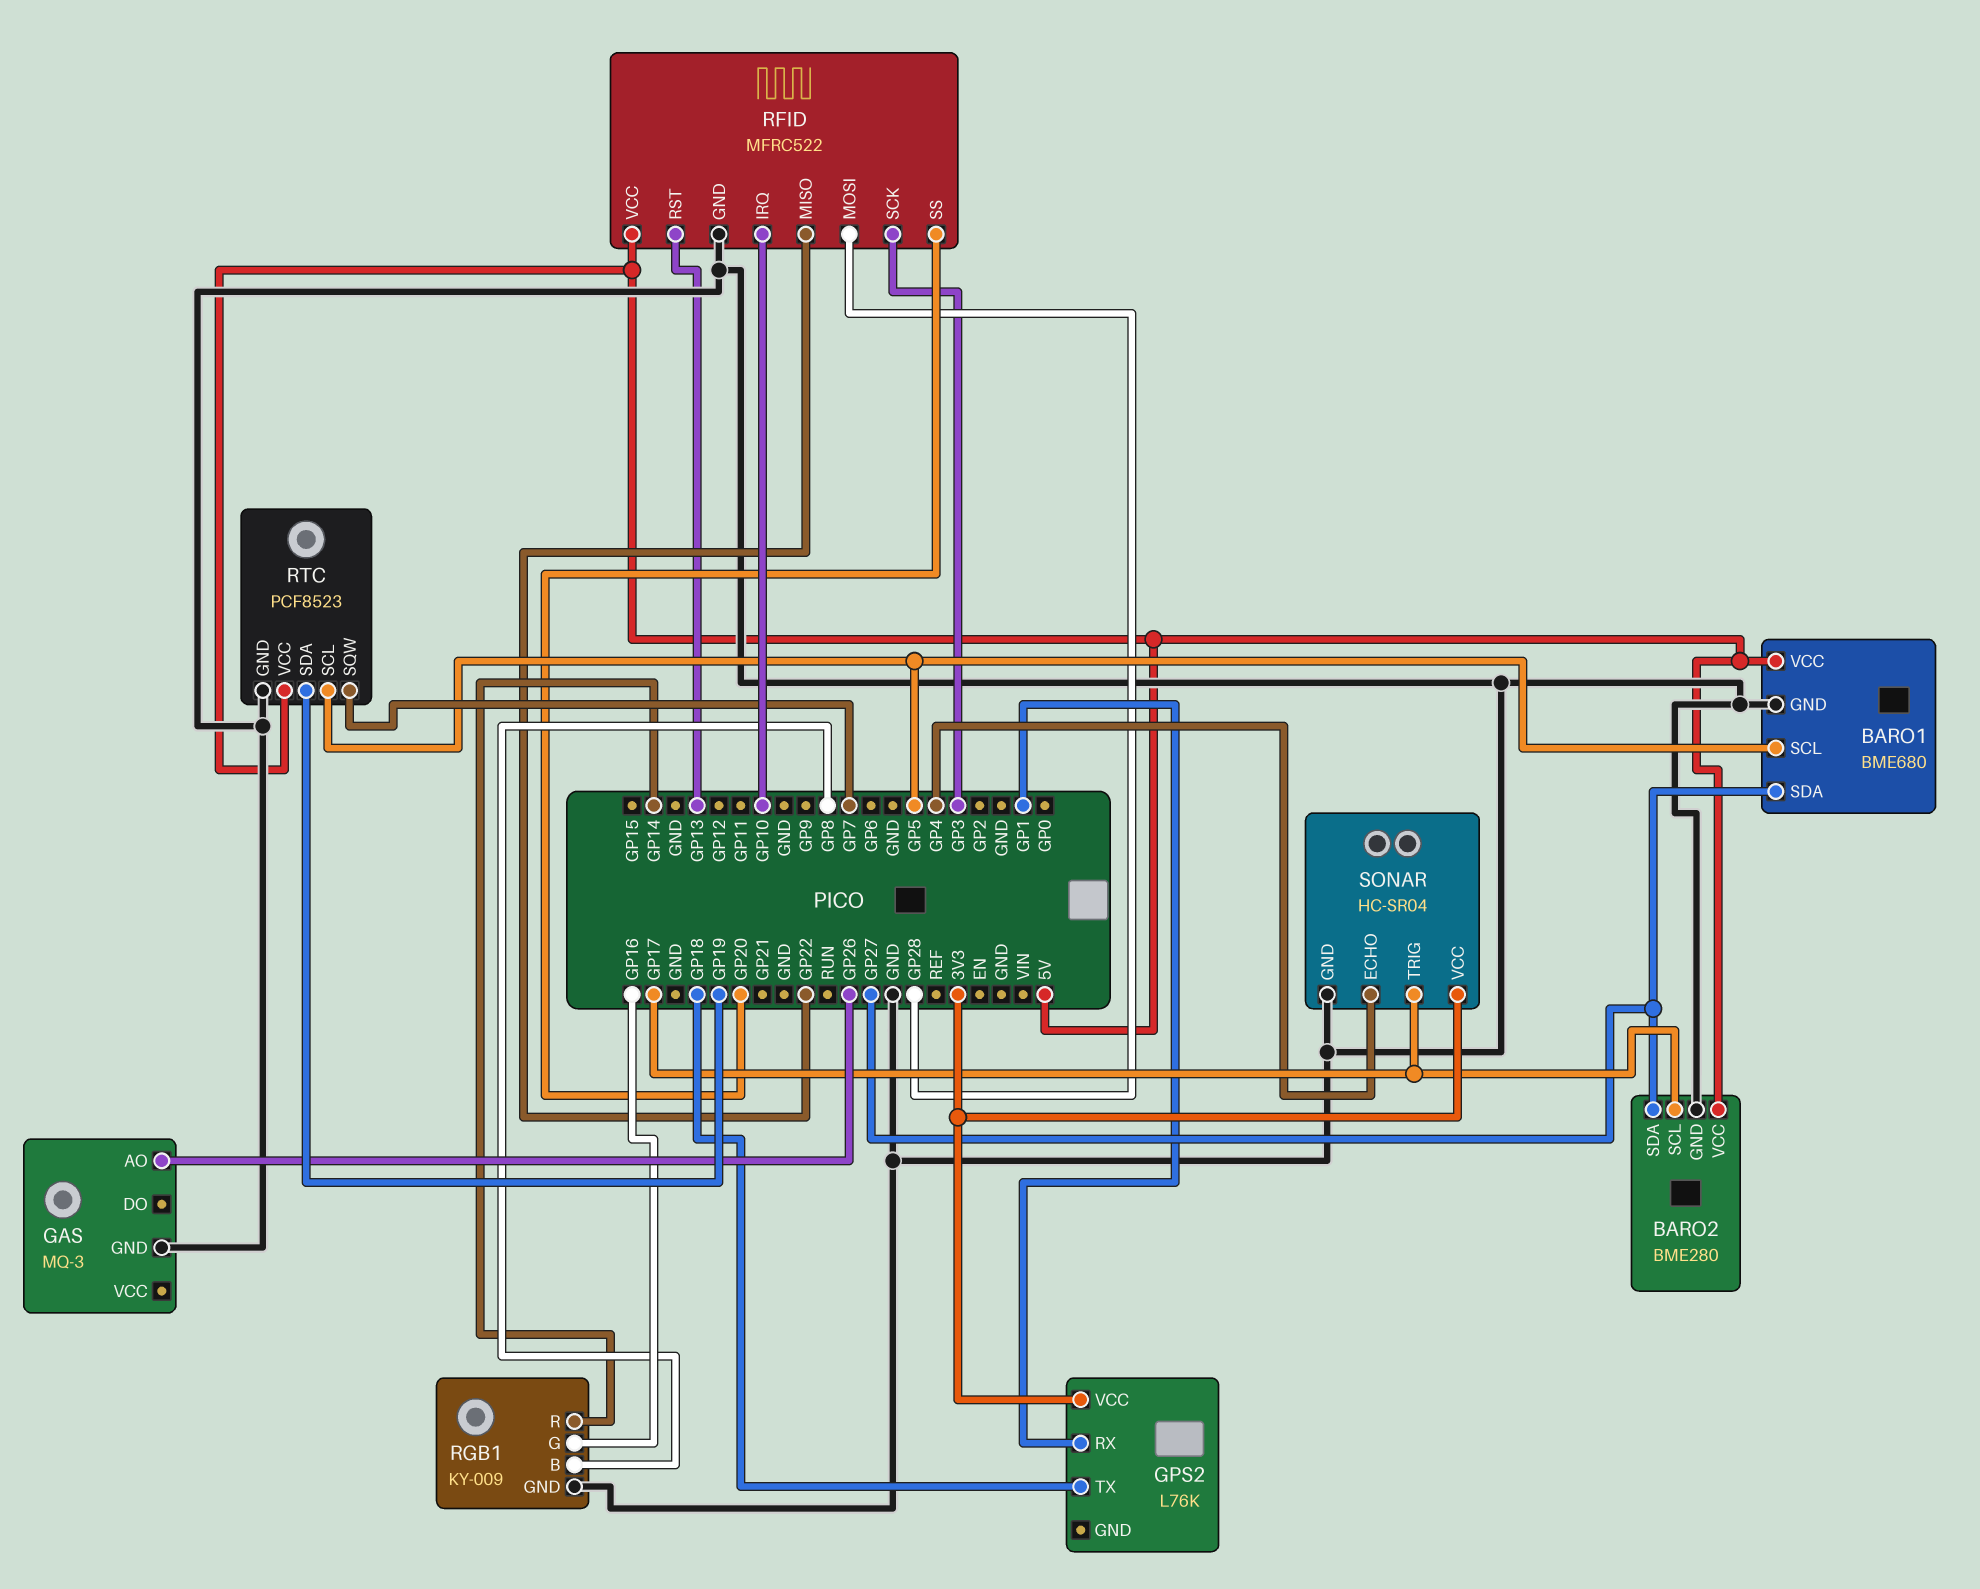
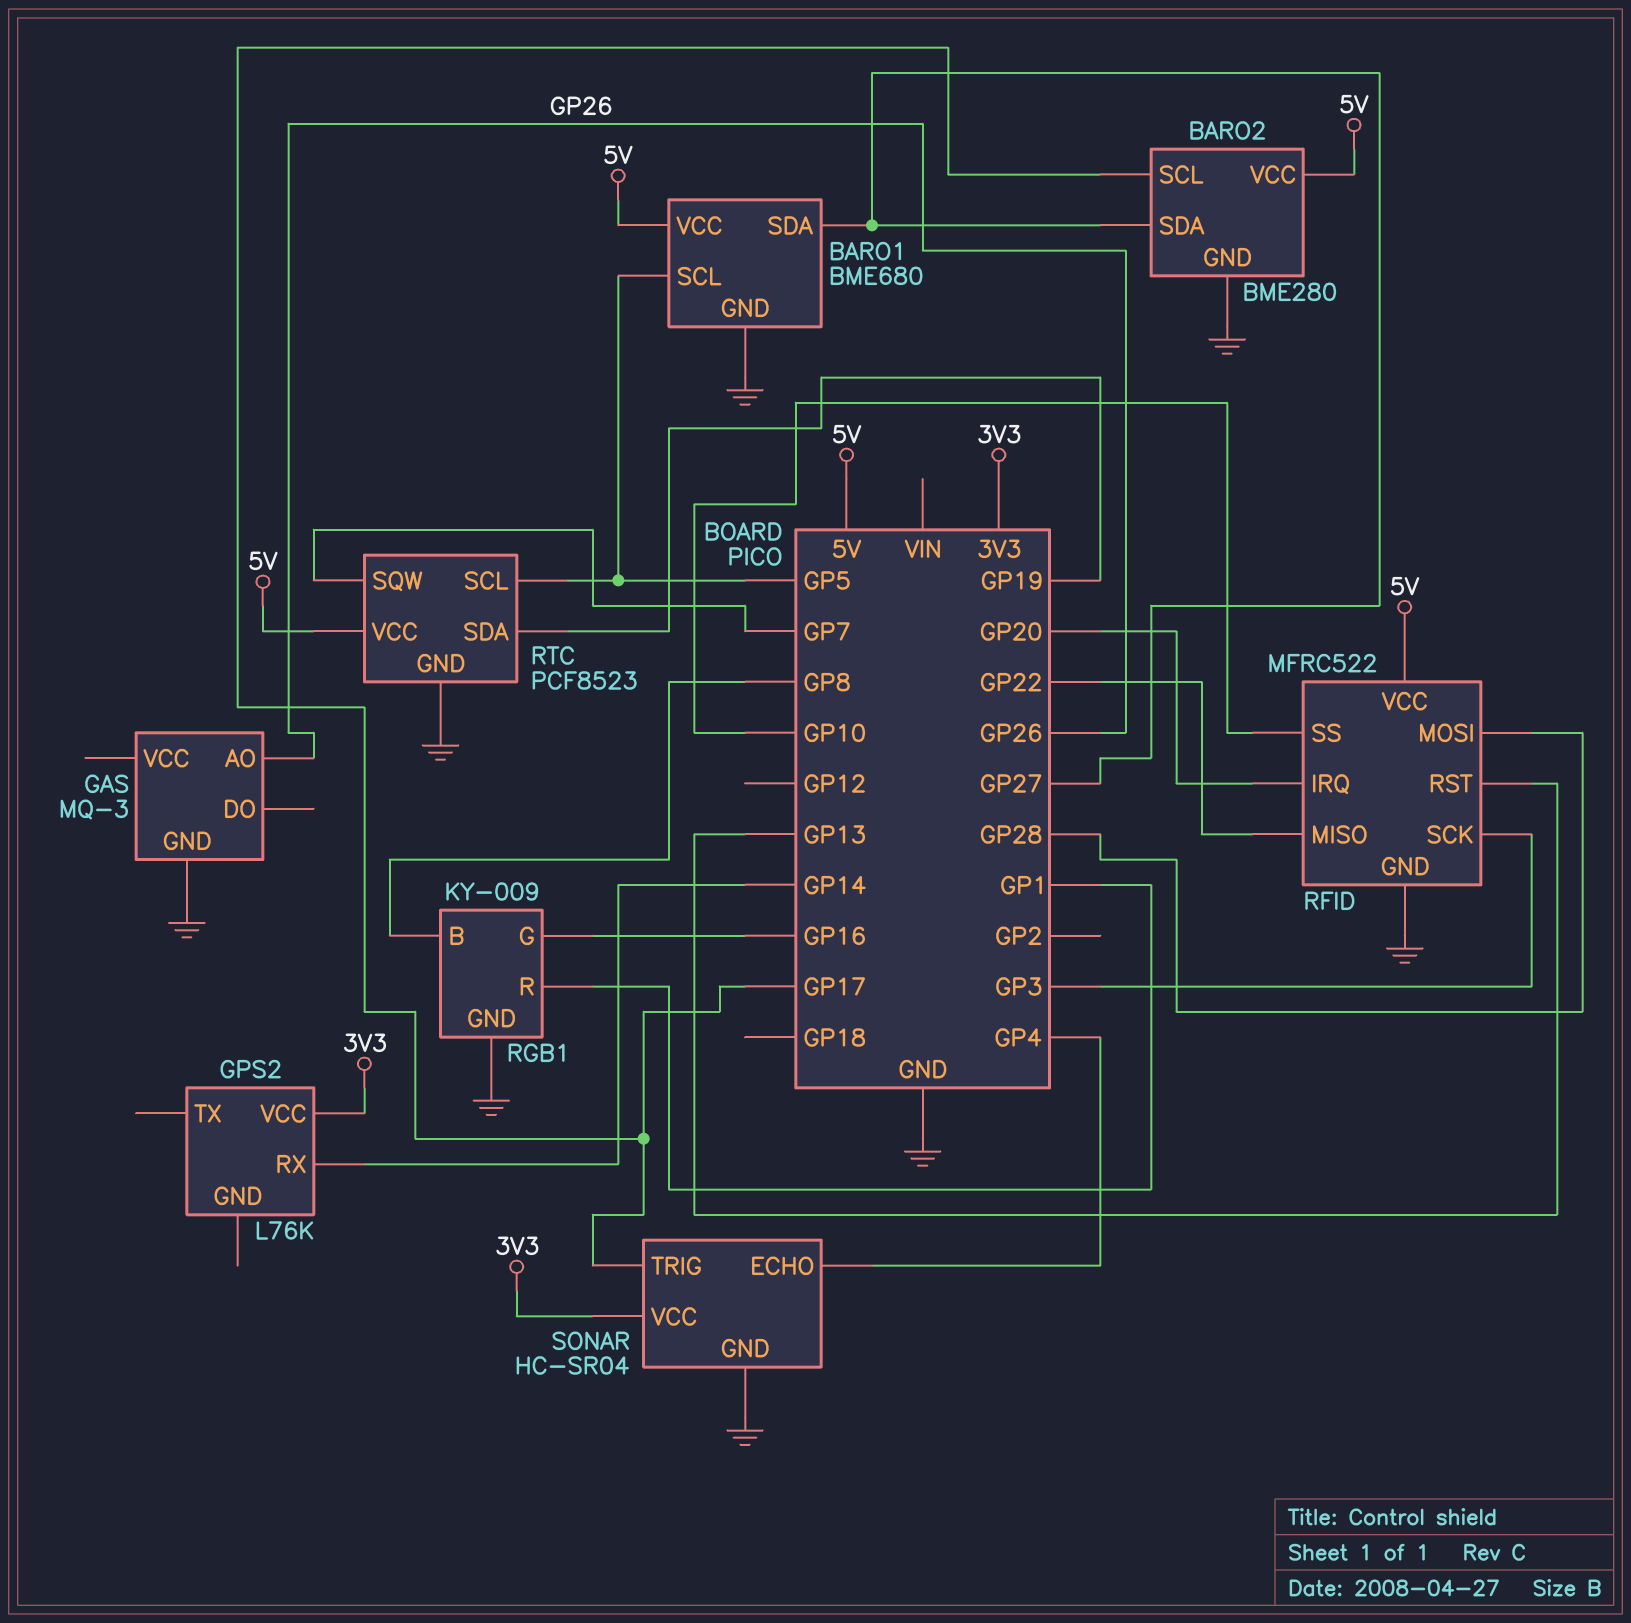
GPS2 pin RX: GP1 -> GP14
GPS2 pin TX: GP18 -> none
RFID pin IRQ: GP10 -> GP20
RFID pin SS: GP20 -> GP10
RGB1 pin R: GP14 -> GP1

